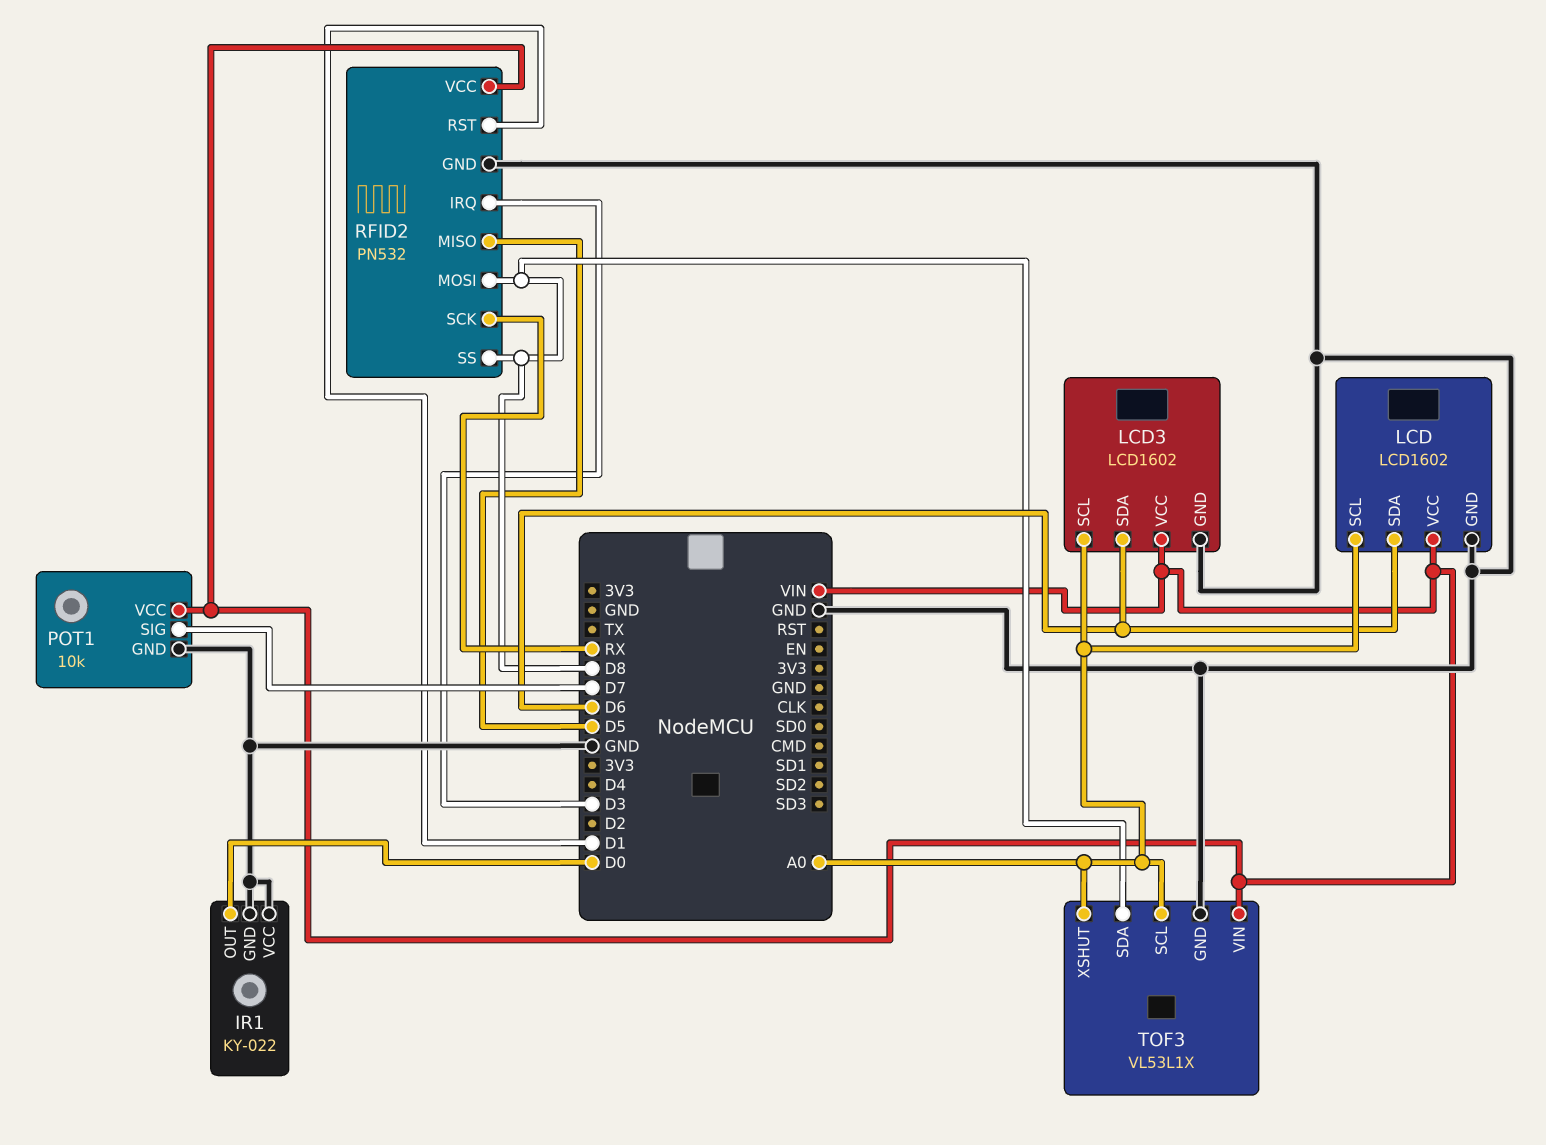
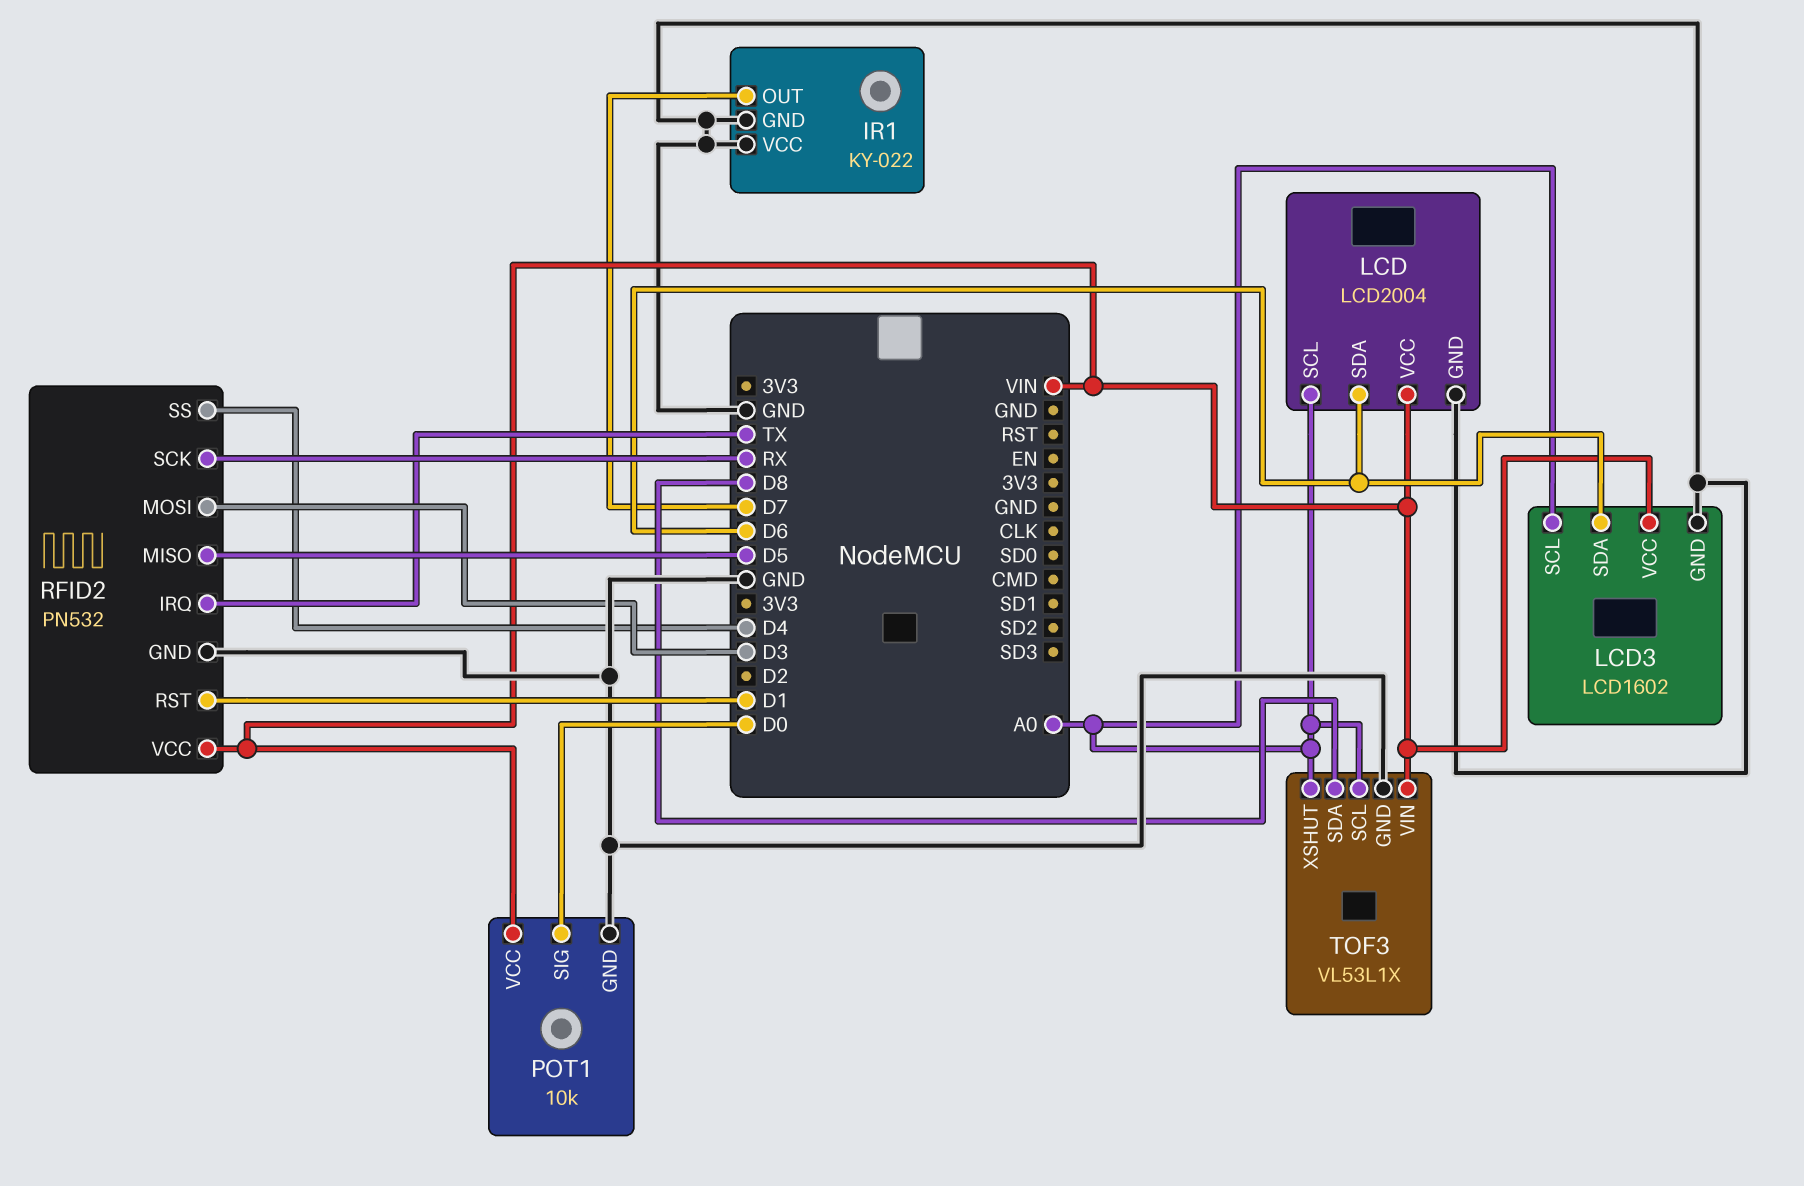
IR1 pin OUT: D0 -> D7
LCD: LCD1602 -> LCD2004
POT1 pin SIG: D7 -> D0
RFID2 pin IRQ: D3 -> TX
RFID2 pin MOSI: D8 -> D3
RFID2 pin SS: D8 -> D4

